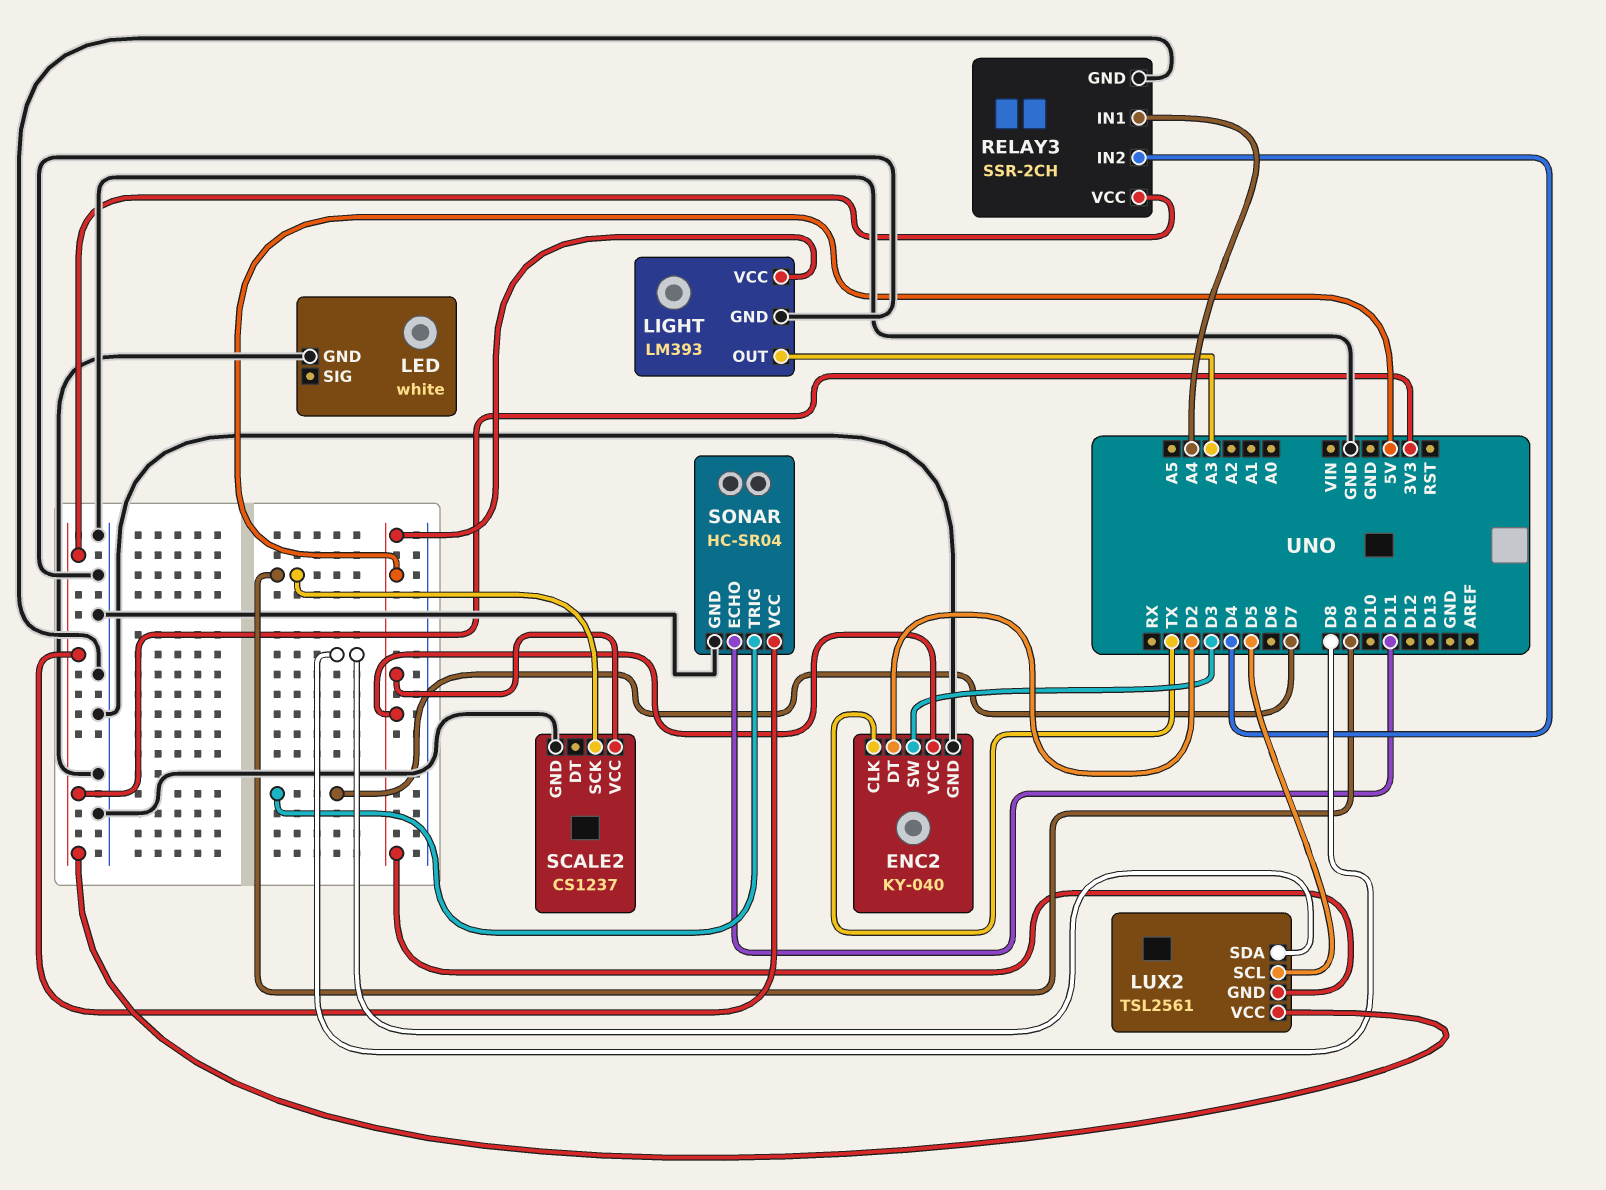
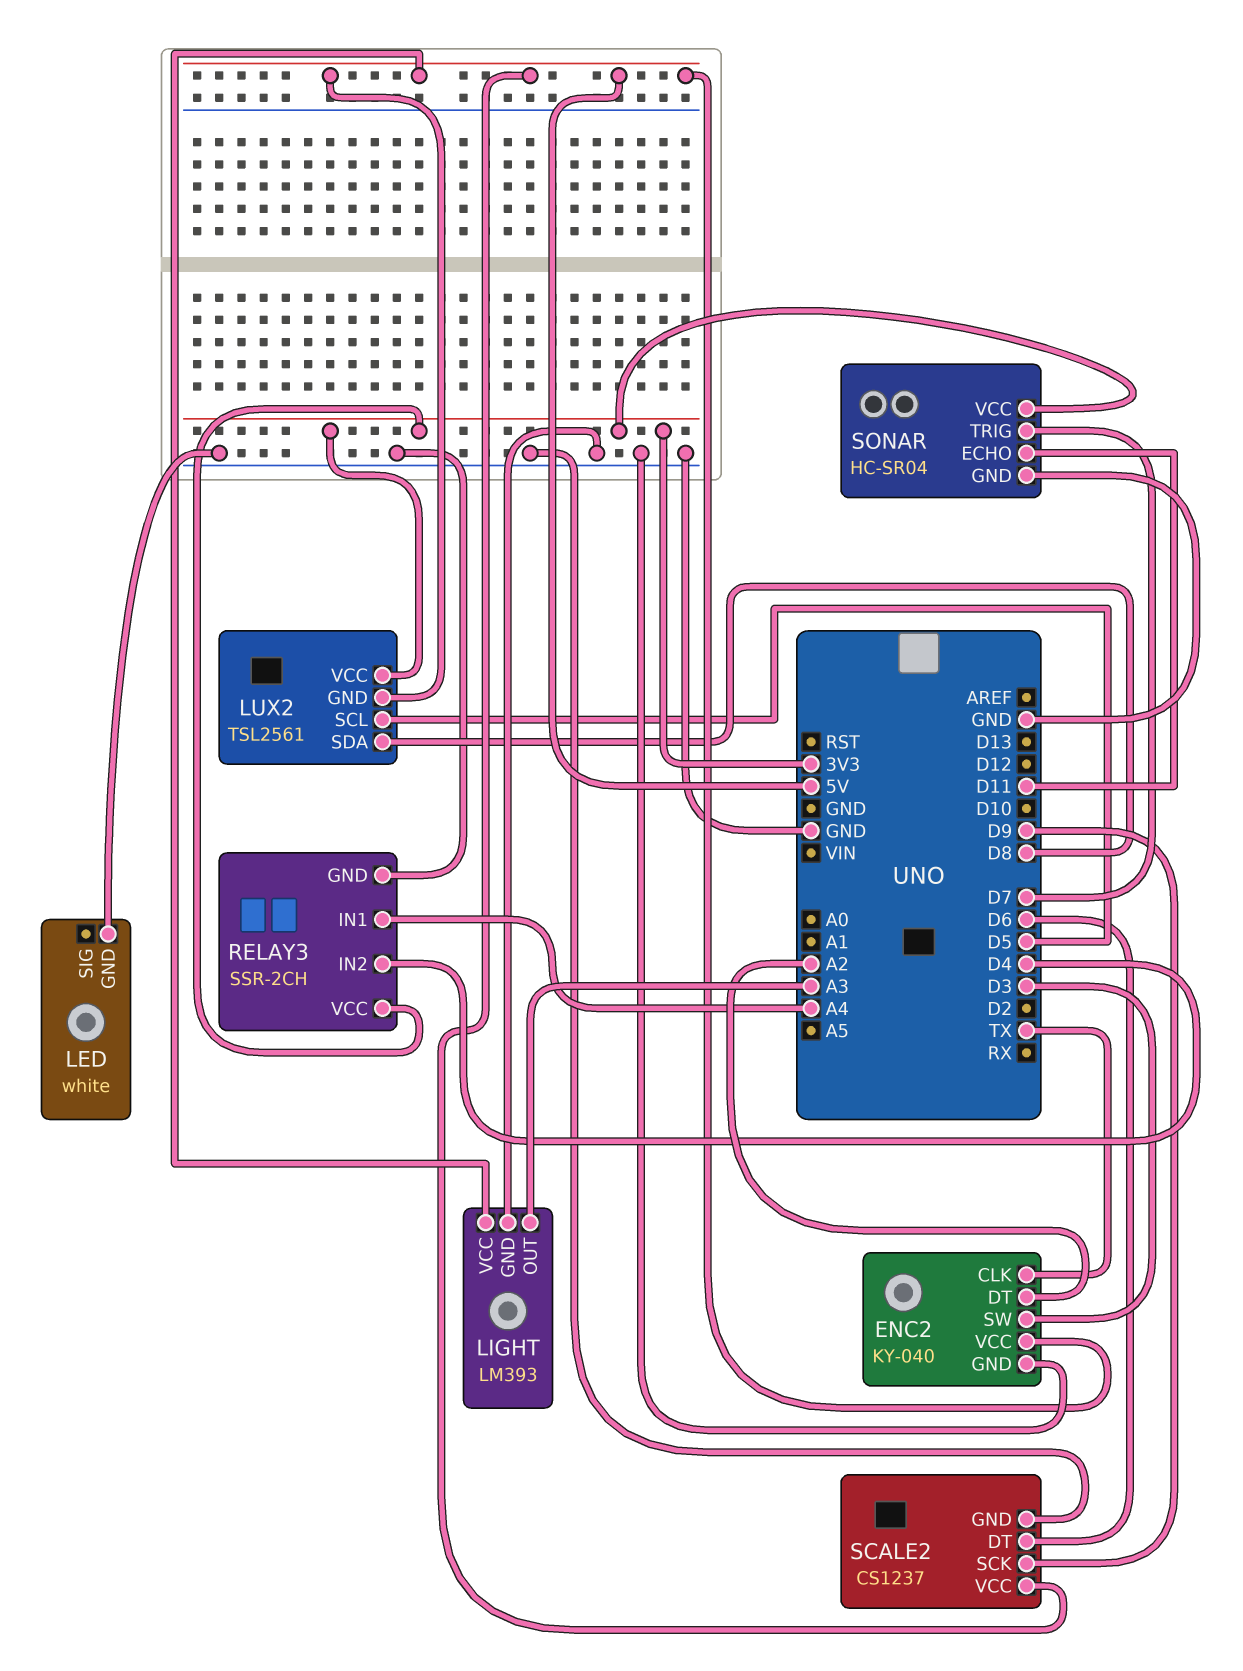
ENC2 pin DT: D2 -> A2
SCALE2 pin DT: none -> D6

